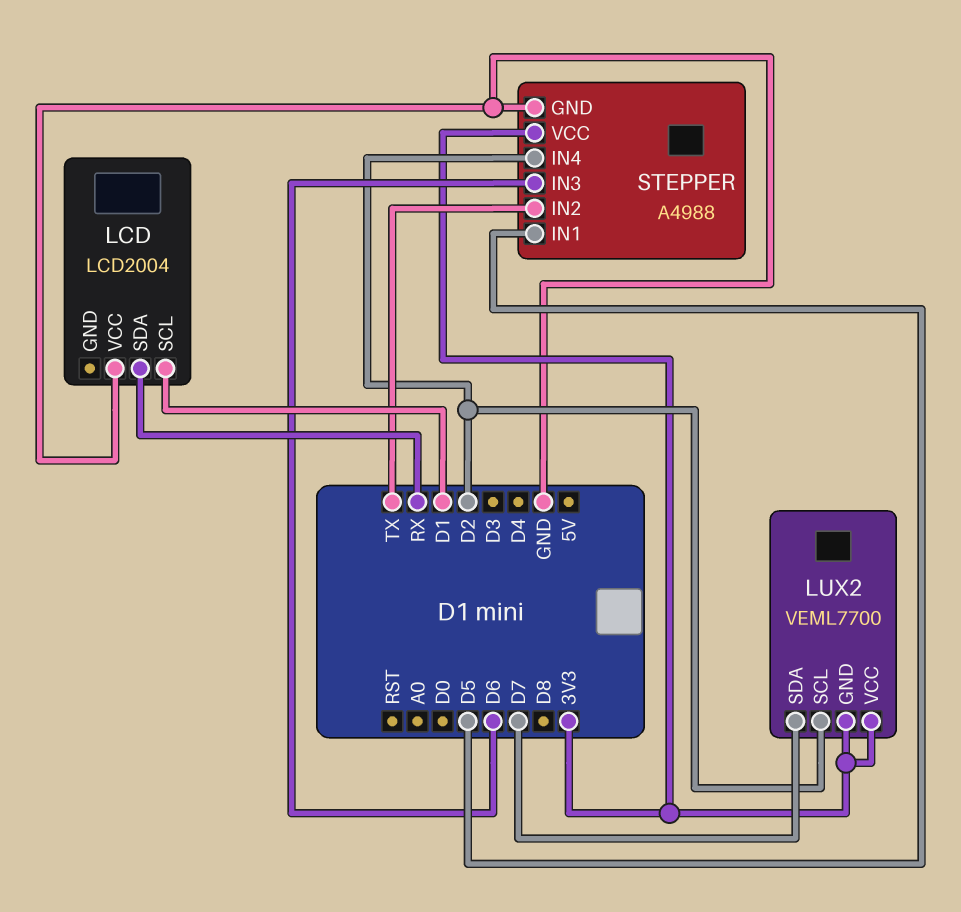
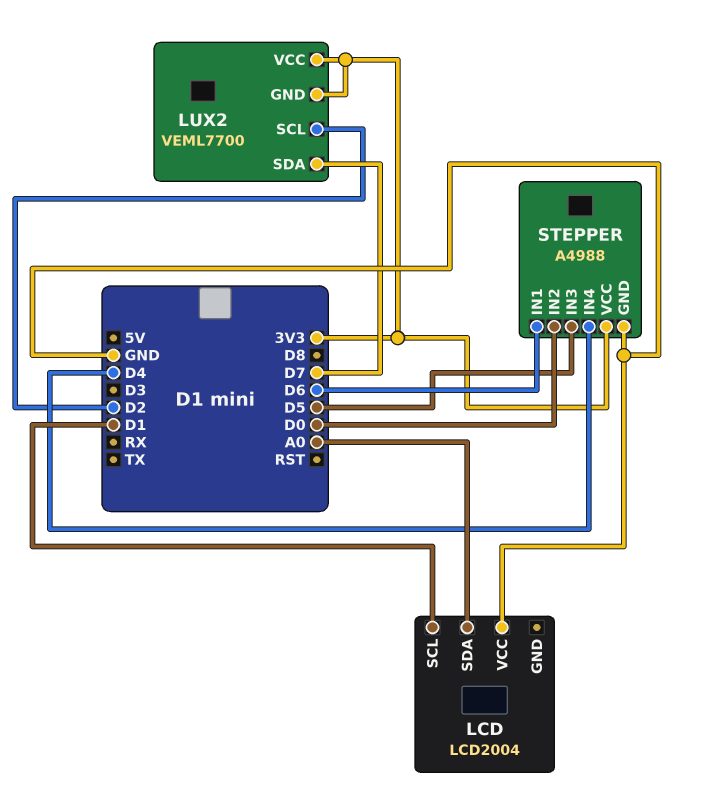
LCD pin SDA: RX -> A0
STEPPER pin IN1: D5 -> D6
STEPPER pin IN2: TX -> D0
STEPPER pin IN3: D6 -> D5
STEPPER pin IN4: D2 -> D4

